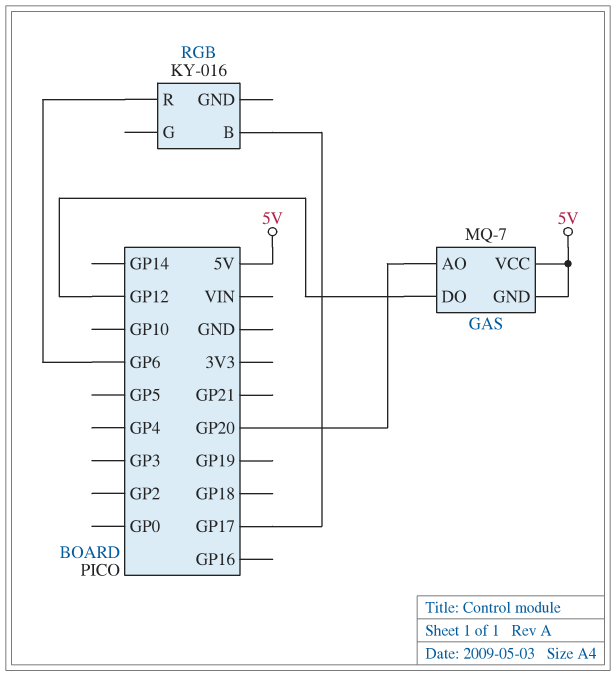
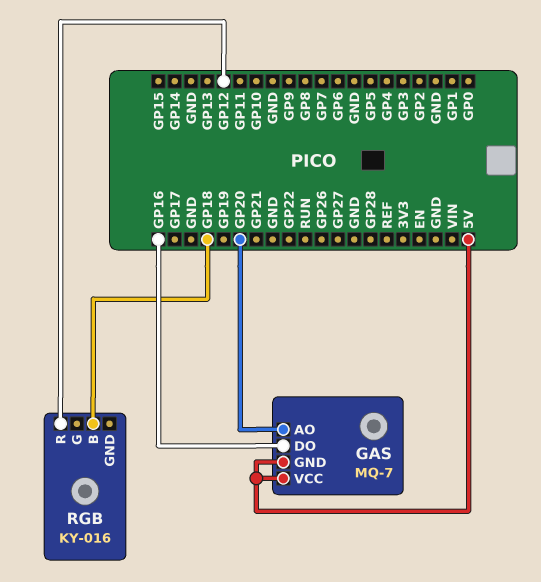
GAS pin DO: GP12 -> GP16
RGB pin B: GP17 -> GP18
RGB pin R: GP6 -> GP12

